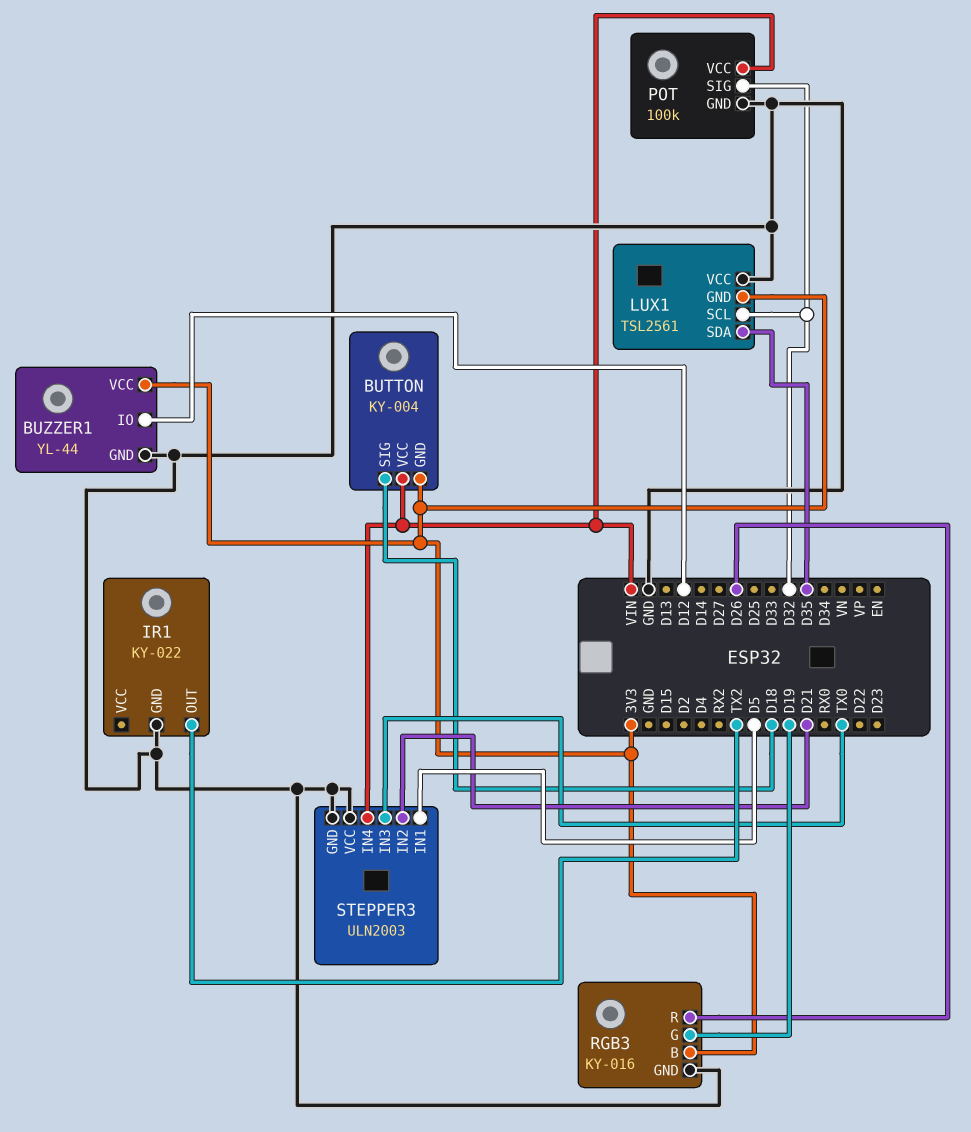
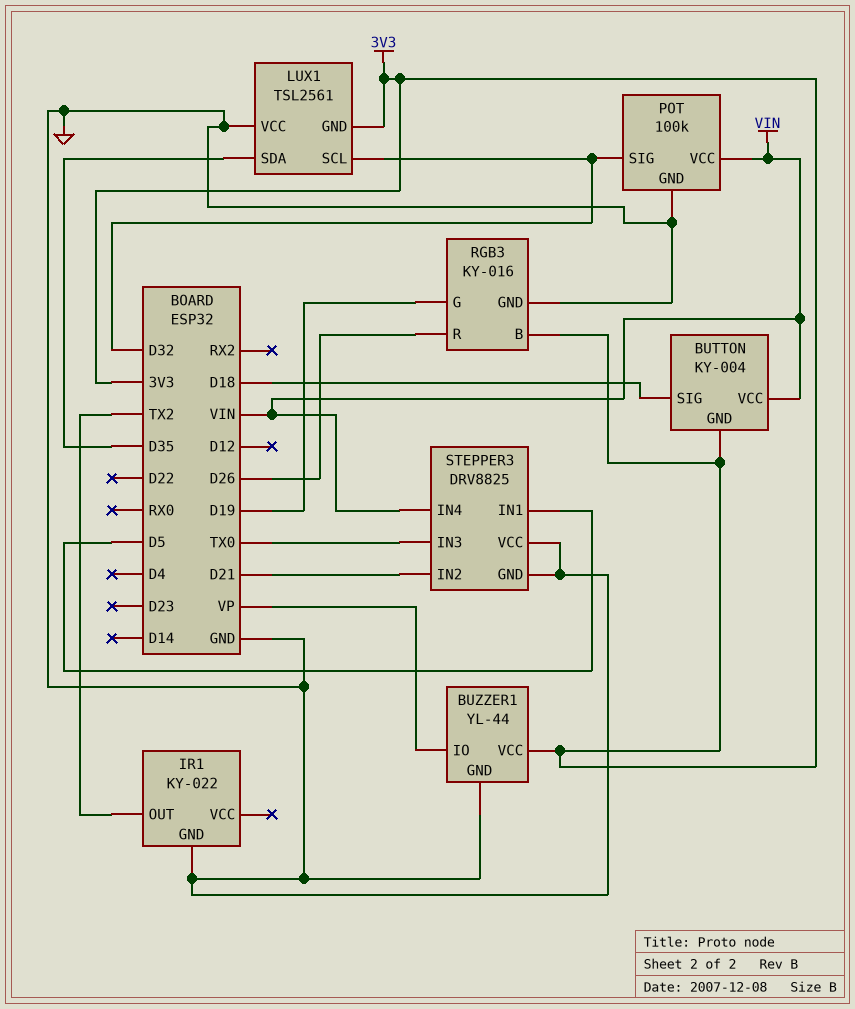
BUZZER1 pin IO: D12 -> VP
STEPPER3: ULN2003 -> DRV8825

